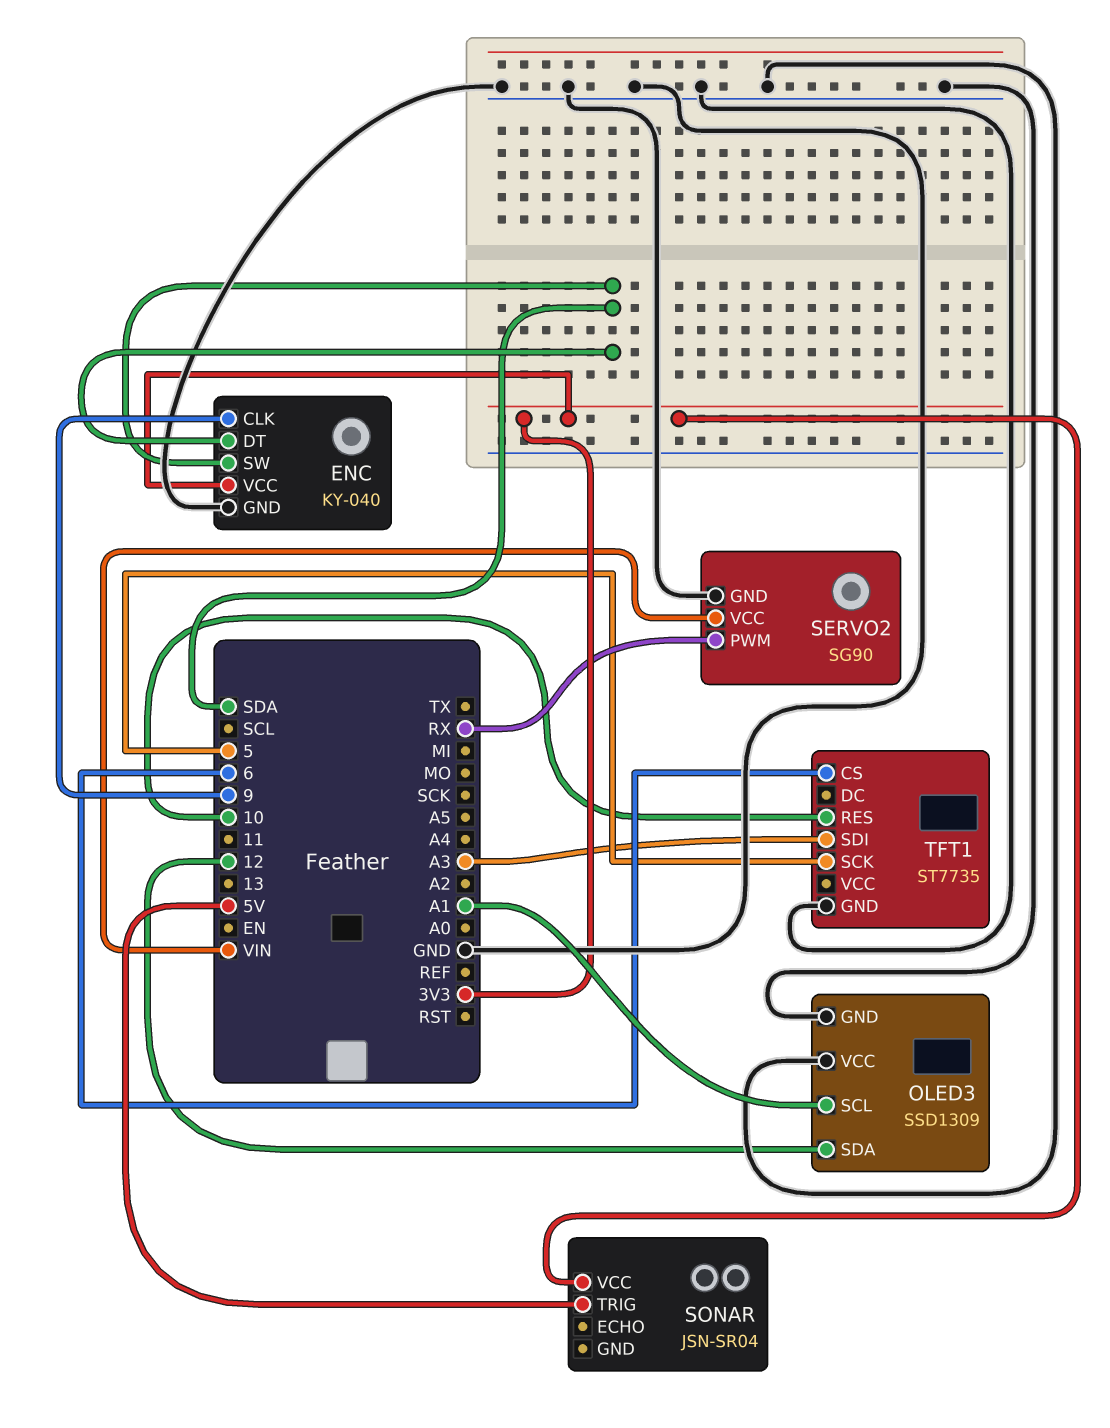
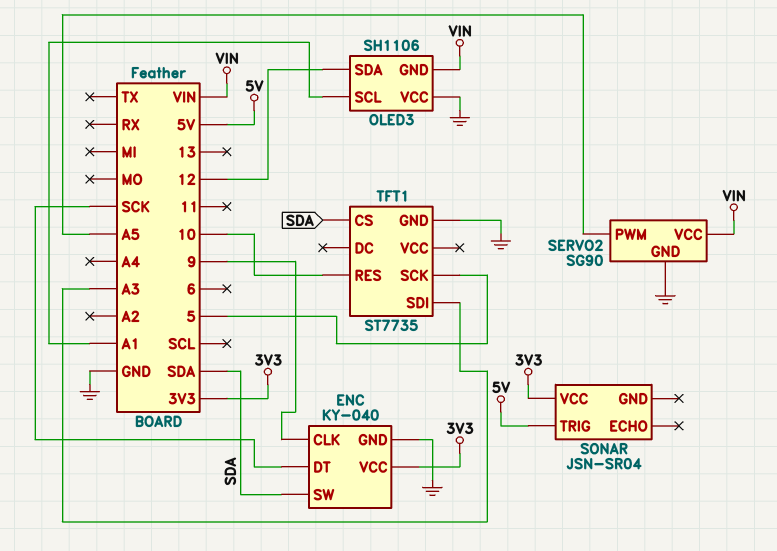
ENC pin DT: SDA -> SCK
OLED3: SSD1309 -> SH1106
OLED3 pin GND: GND -> VIN
SERVO2 pin PWM: RX -> A5
TFT1 pin CS: 6 -> SDA

